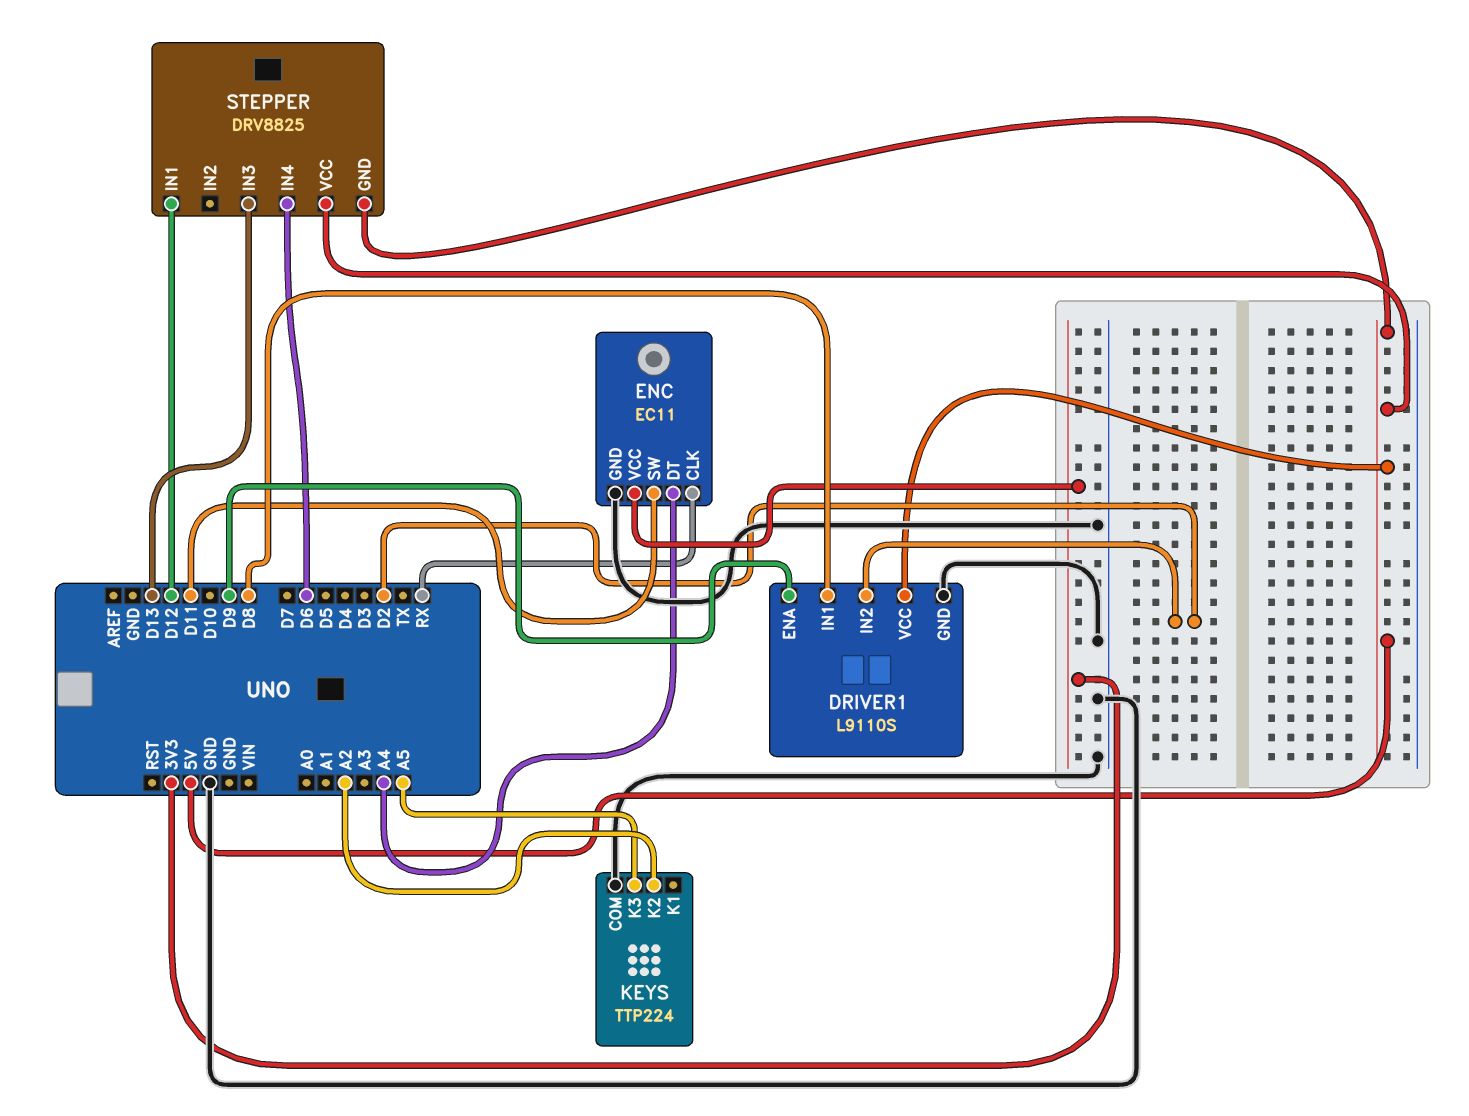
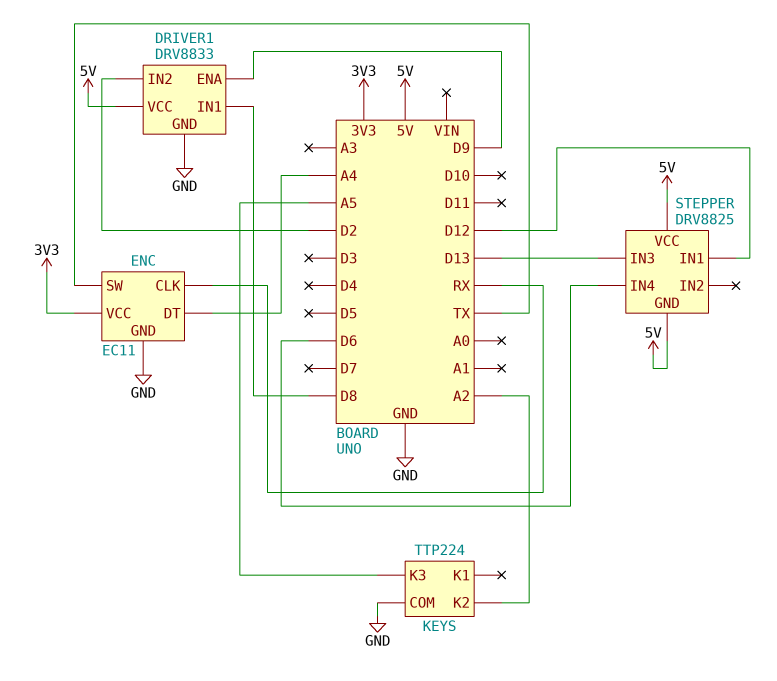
DRIVER1: L9110S -> DRV8833
ENC pin SW: D11 -> TX

